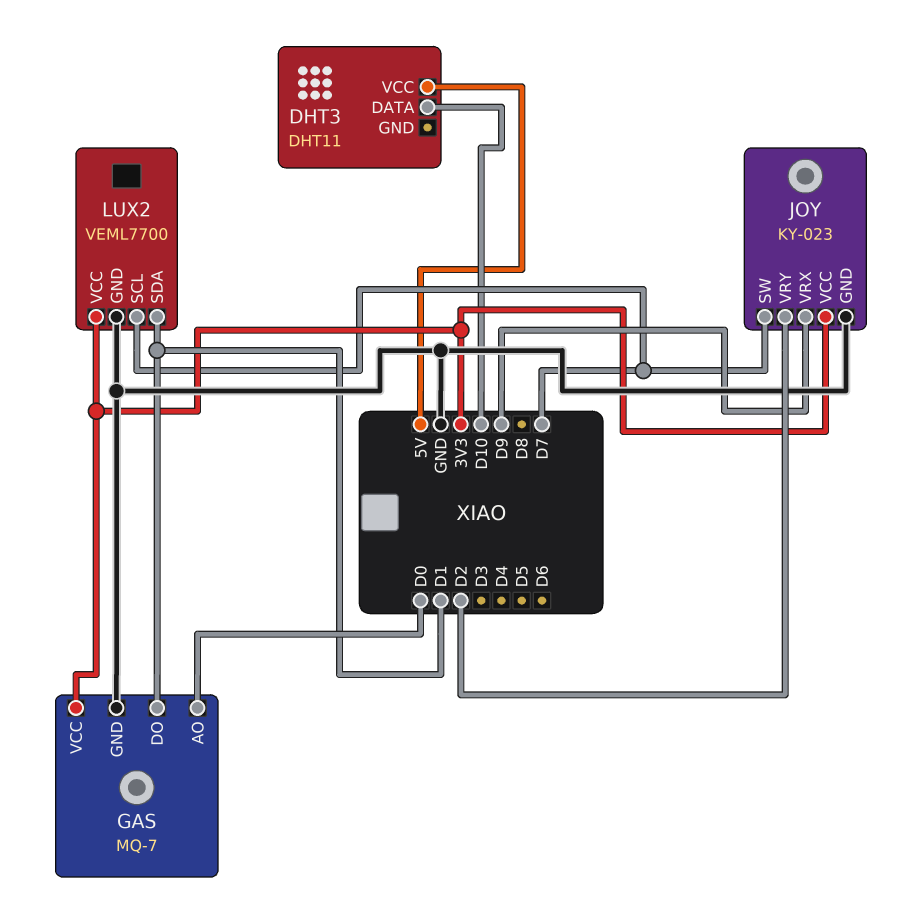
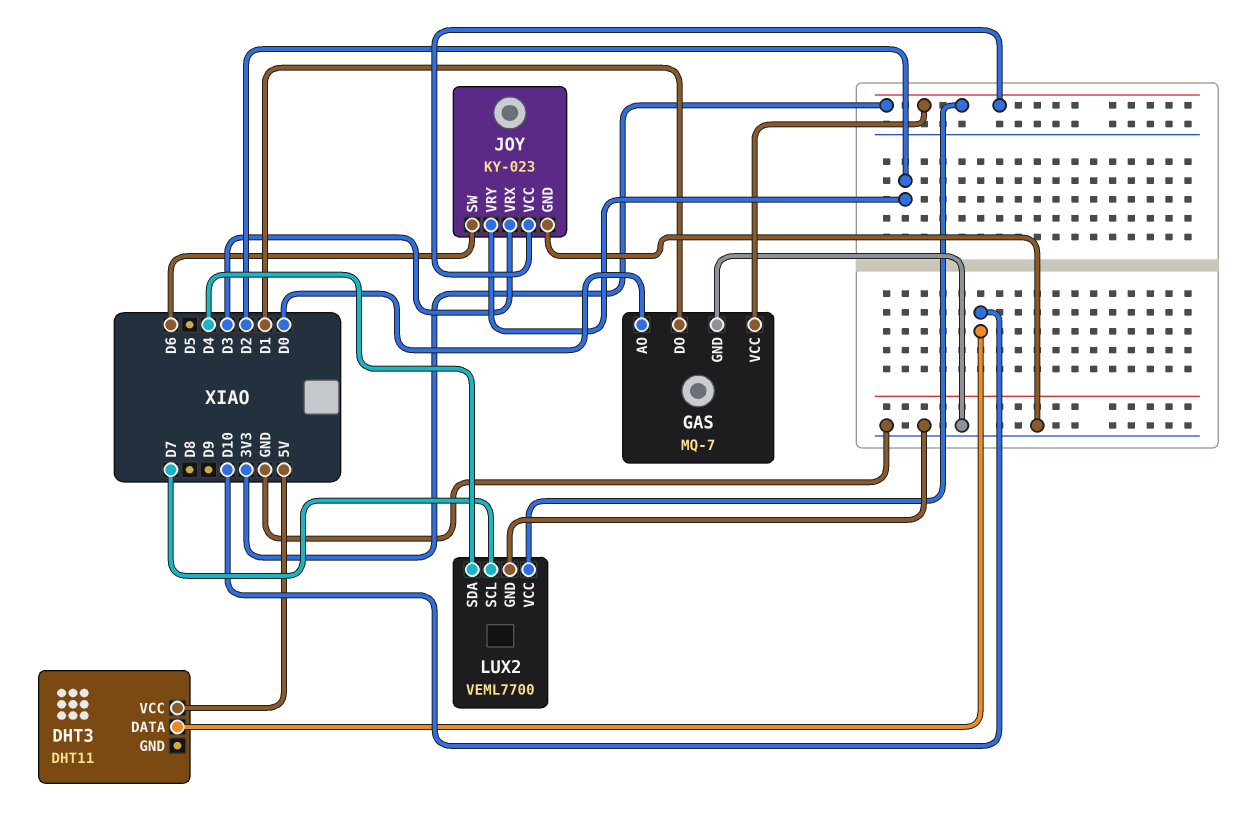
JOY pin SW: D7 -> D6
JOY pin VRX: D9 -> D3
LUX2 pin SDA: D1 -> D4

